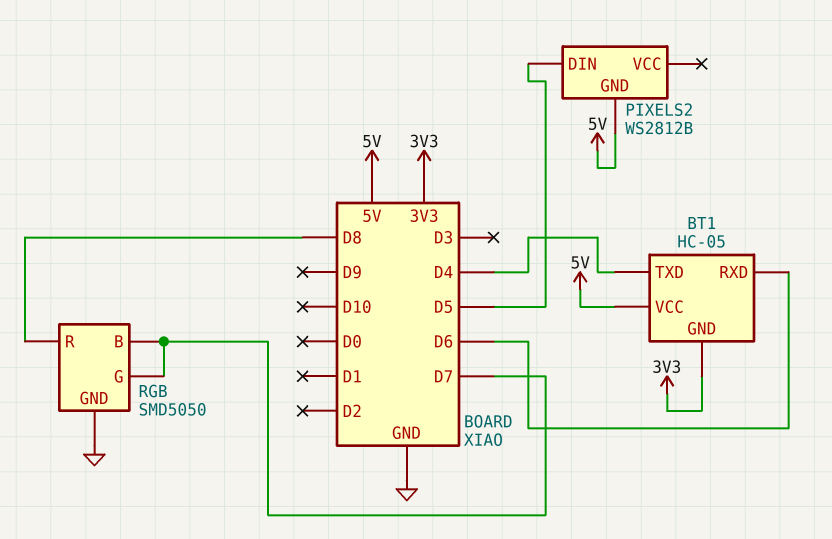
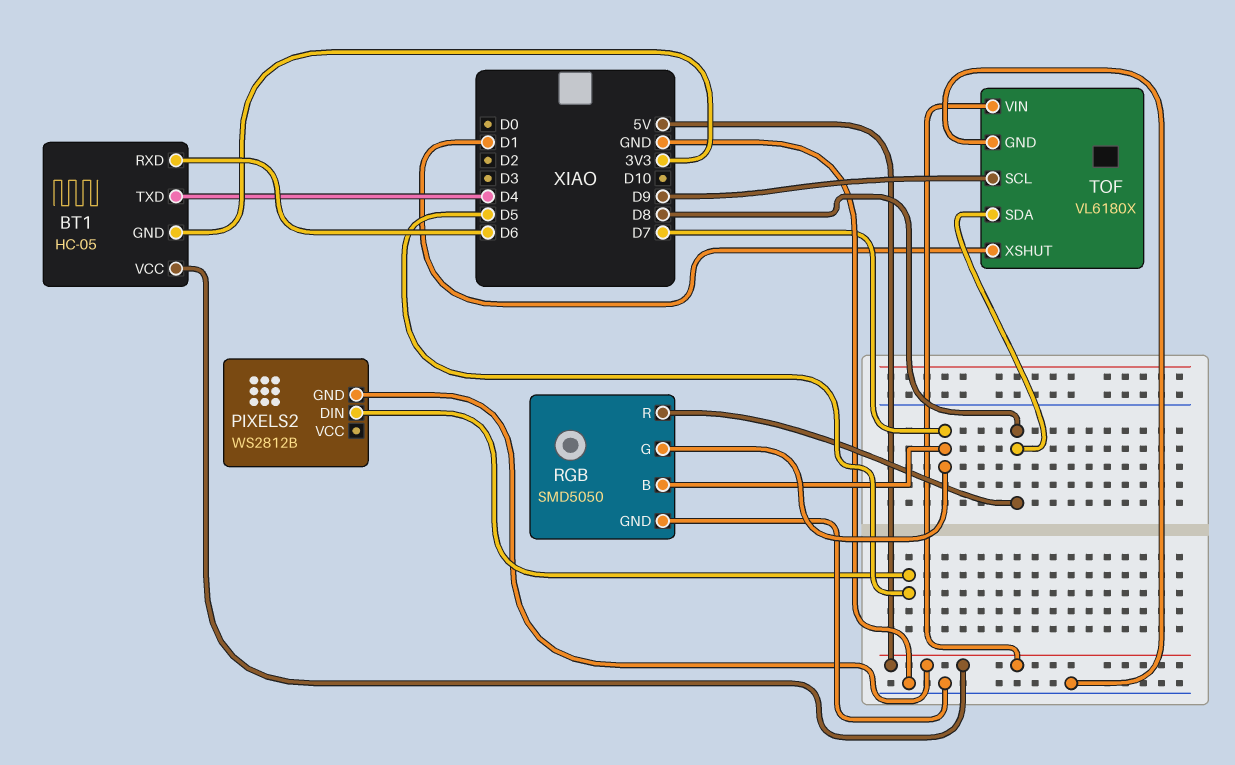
TOF: none -> VL6180X
TOF pin GND: none -> GND
TOF pin SCL: none -> D9
TOF pin SDA: none -> D8
TOF pin VIN: none -> 5V
TOF pin XSHUT: none -> D1

